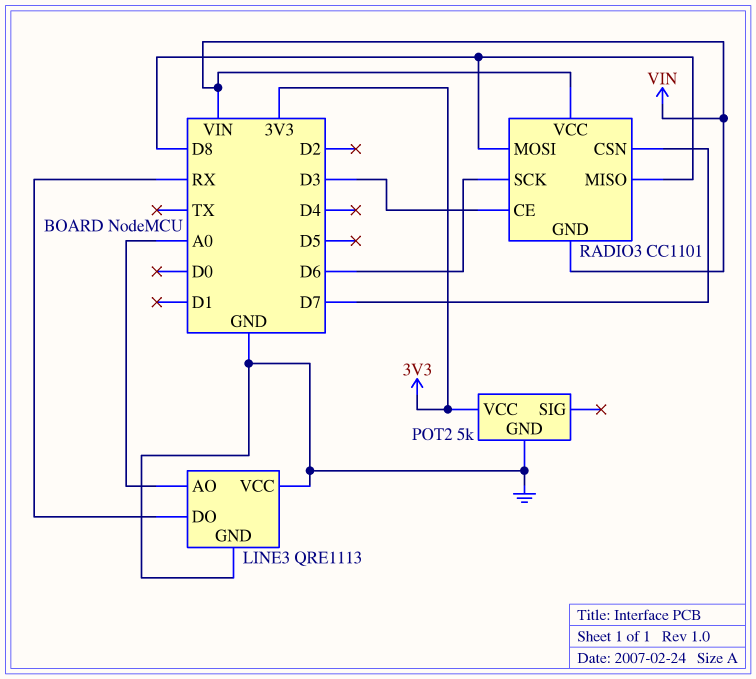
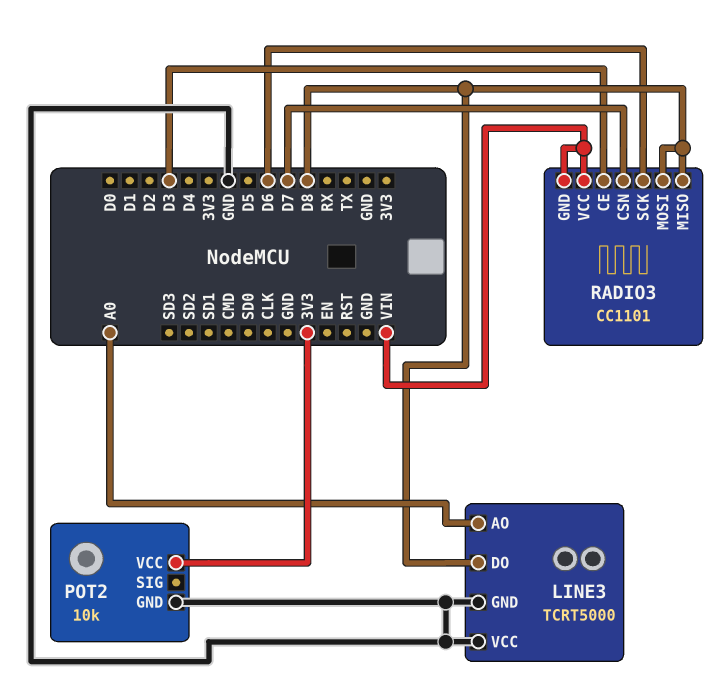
LINE3: QRE1113 -> TCRT5000
LINE3 pin DO: RX -> D8
POT2: 5k -> 10k

